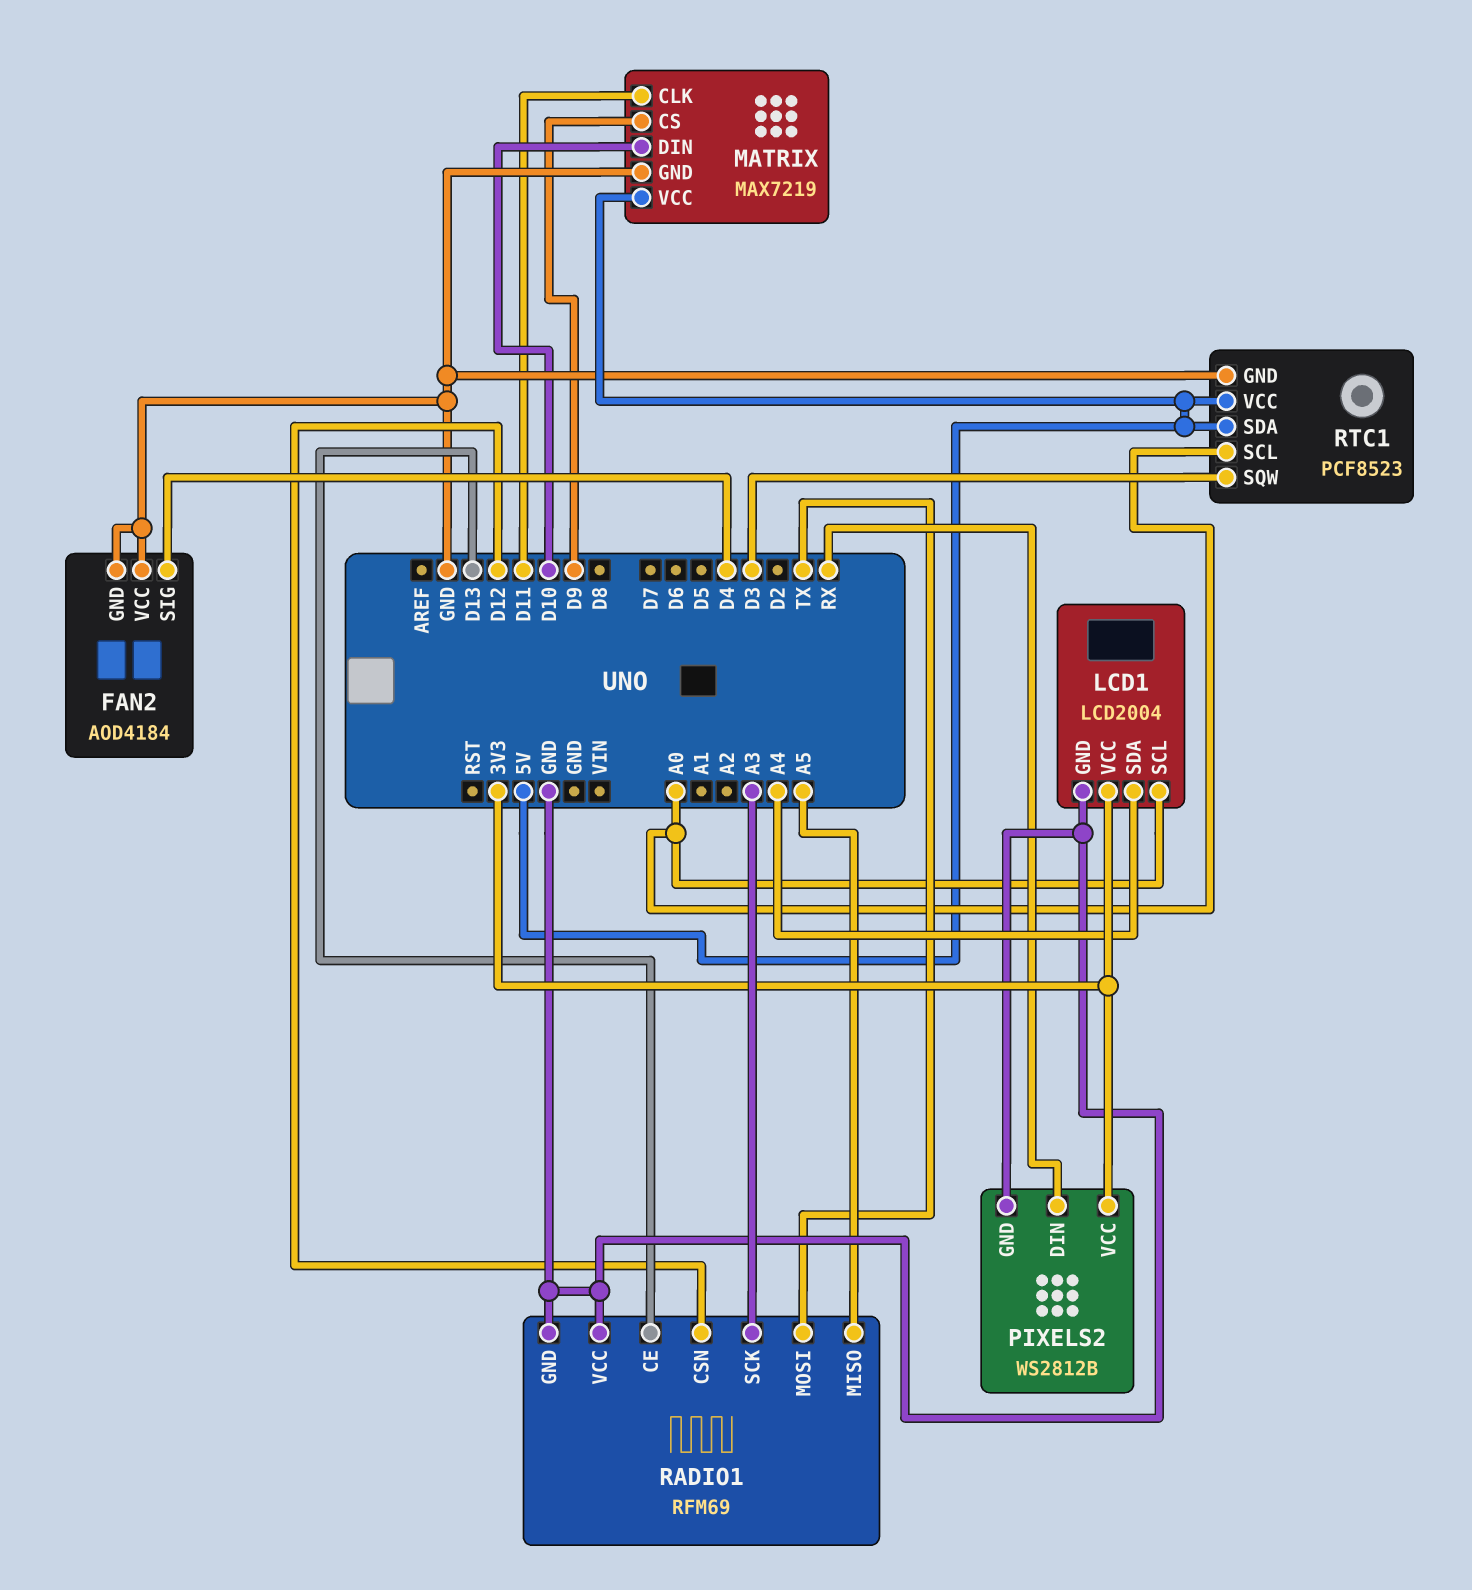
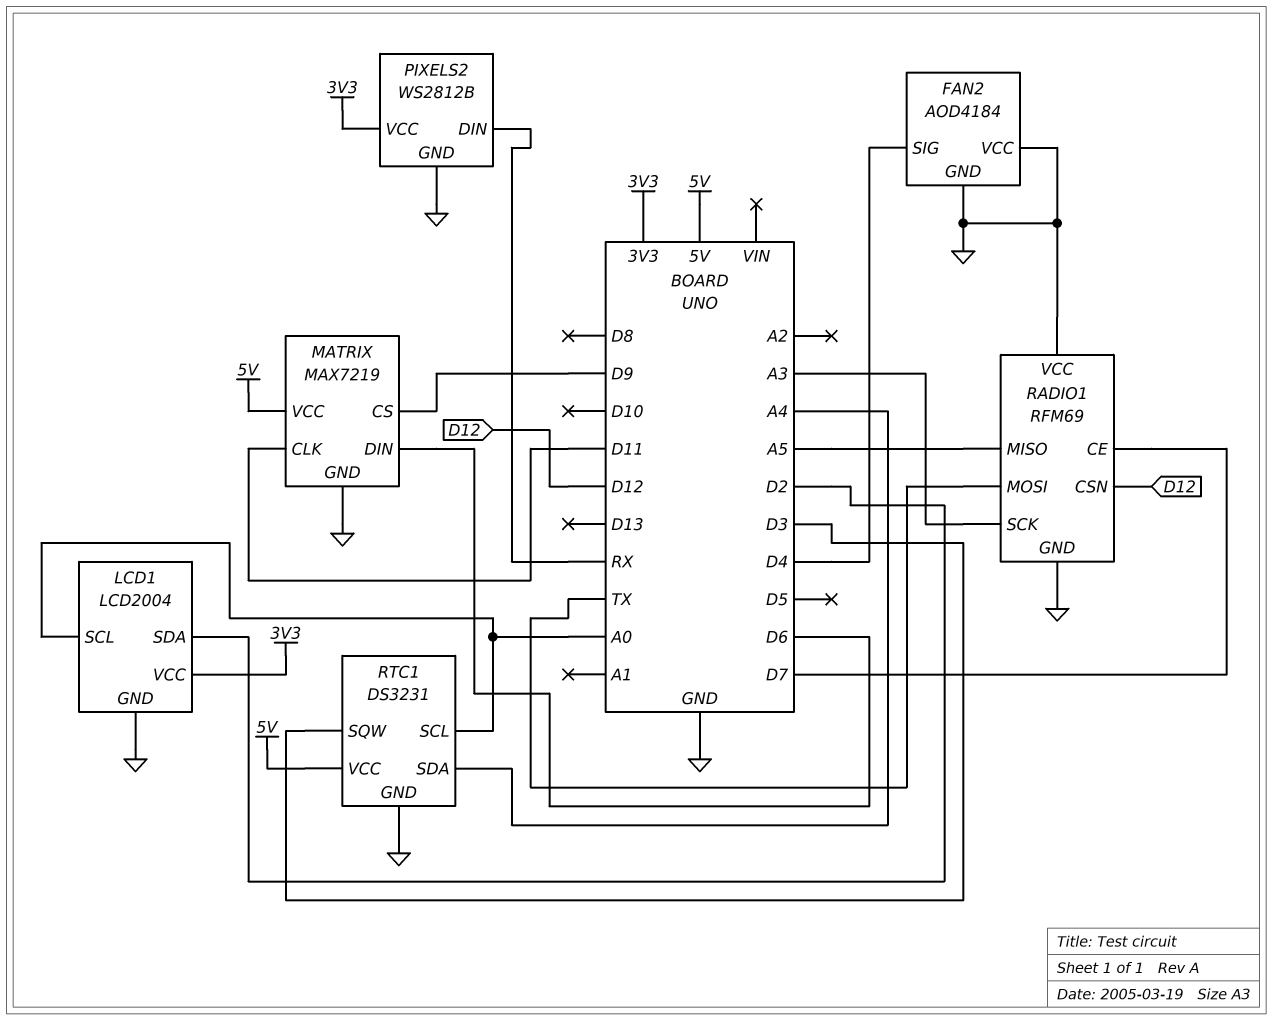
LCD1 pin SDA: A4 -> D2
MATRIX pin DIN: D10 -> D6
RADIO1 pin CE: D13 -> D7
RTC1: PCF8523 -> DS3231
RTC1 pin SDA: 5V -> A4

